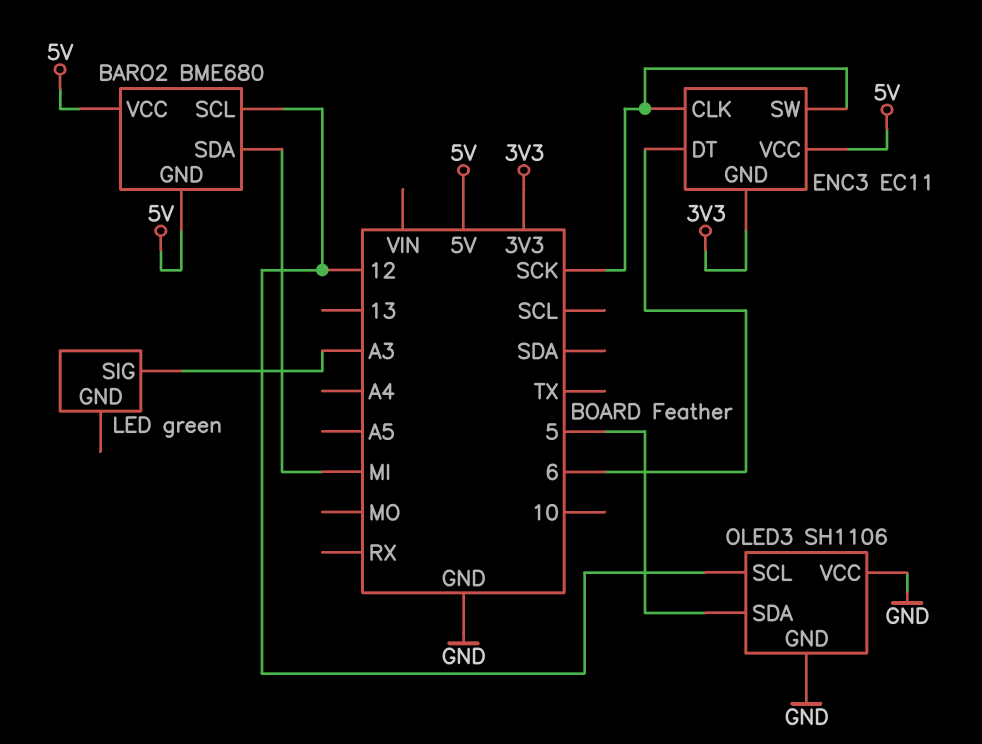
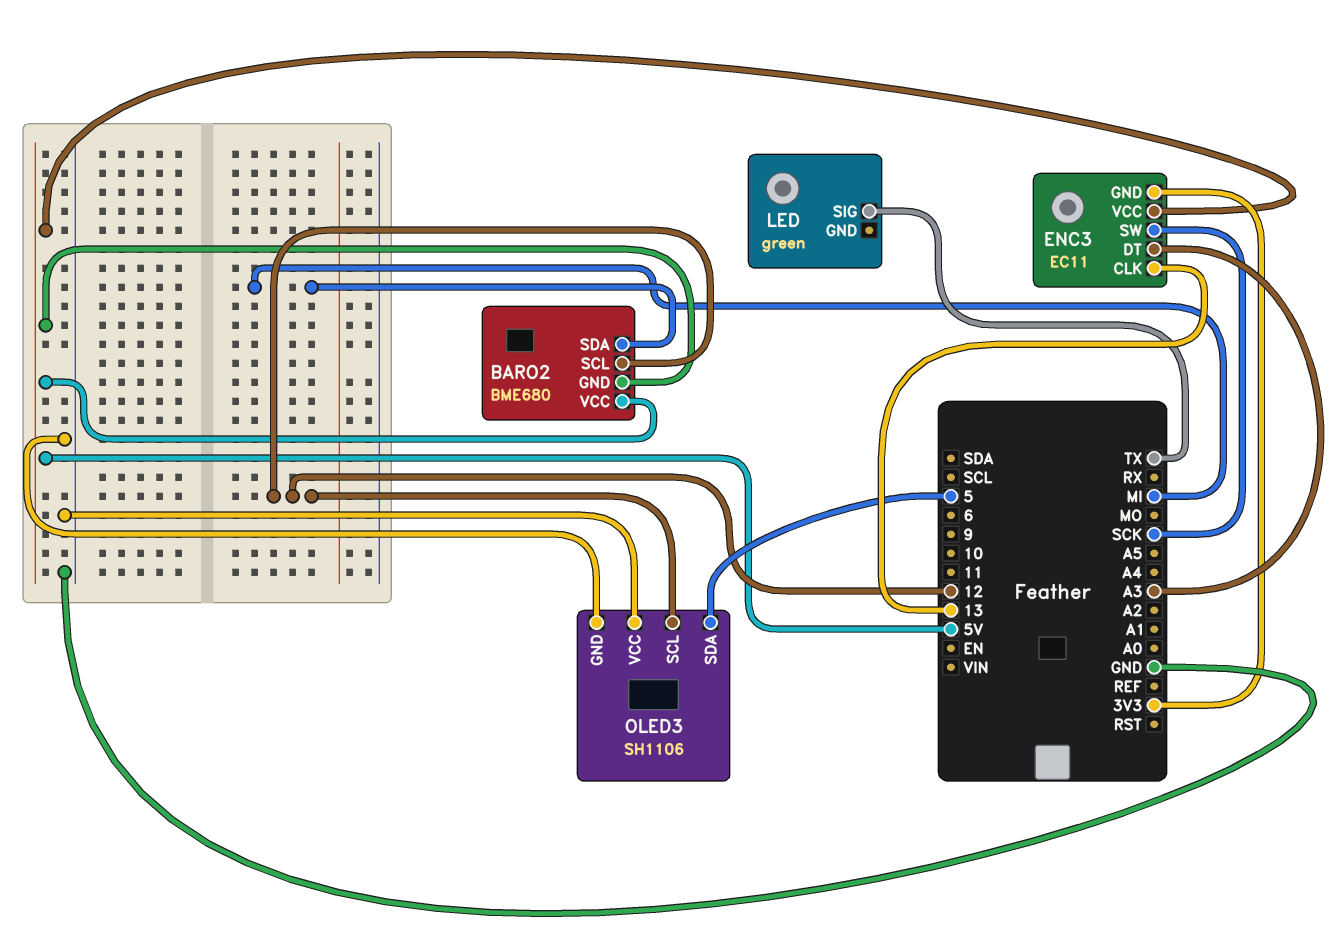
ENC3 pin CLK: SCK -> 13
ENC3 pin DT: 6 -> A3
LED pin SIG: A3 -> TX

